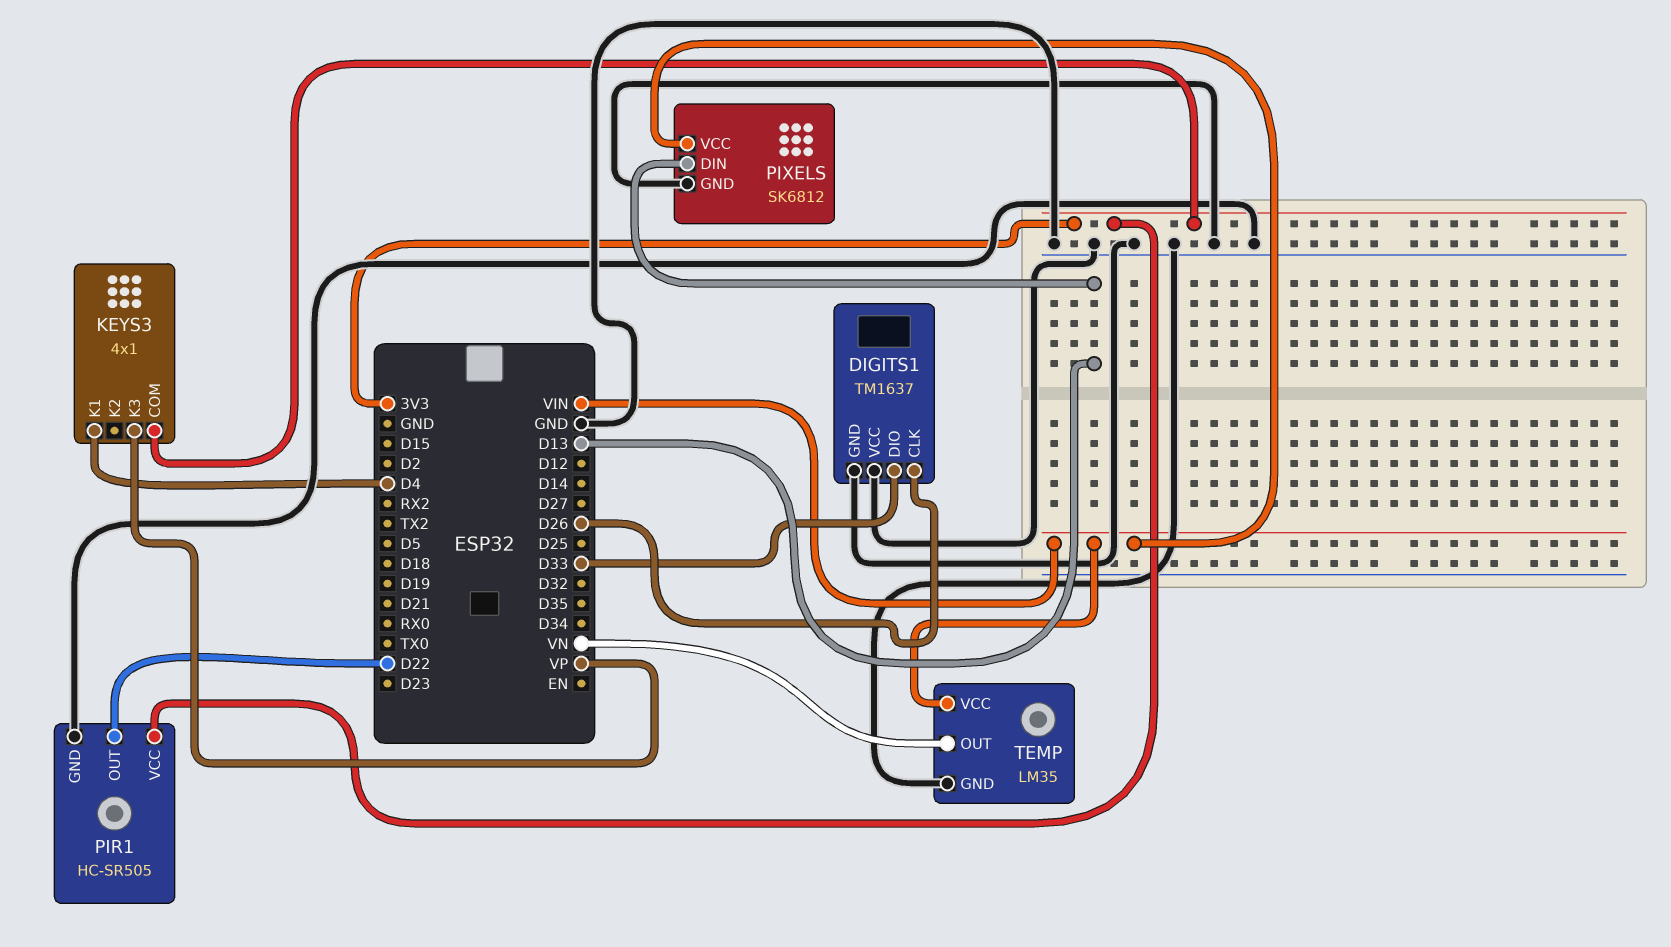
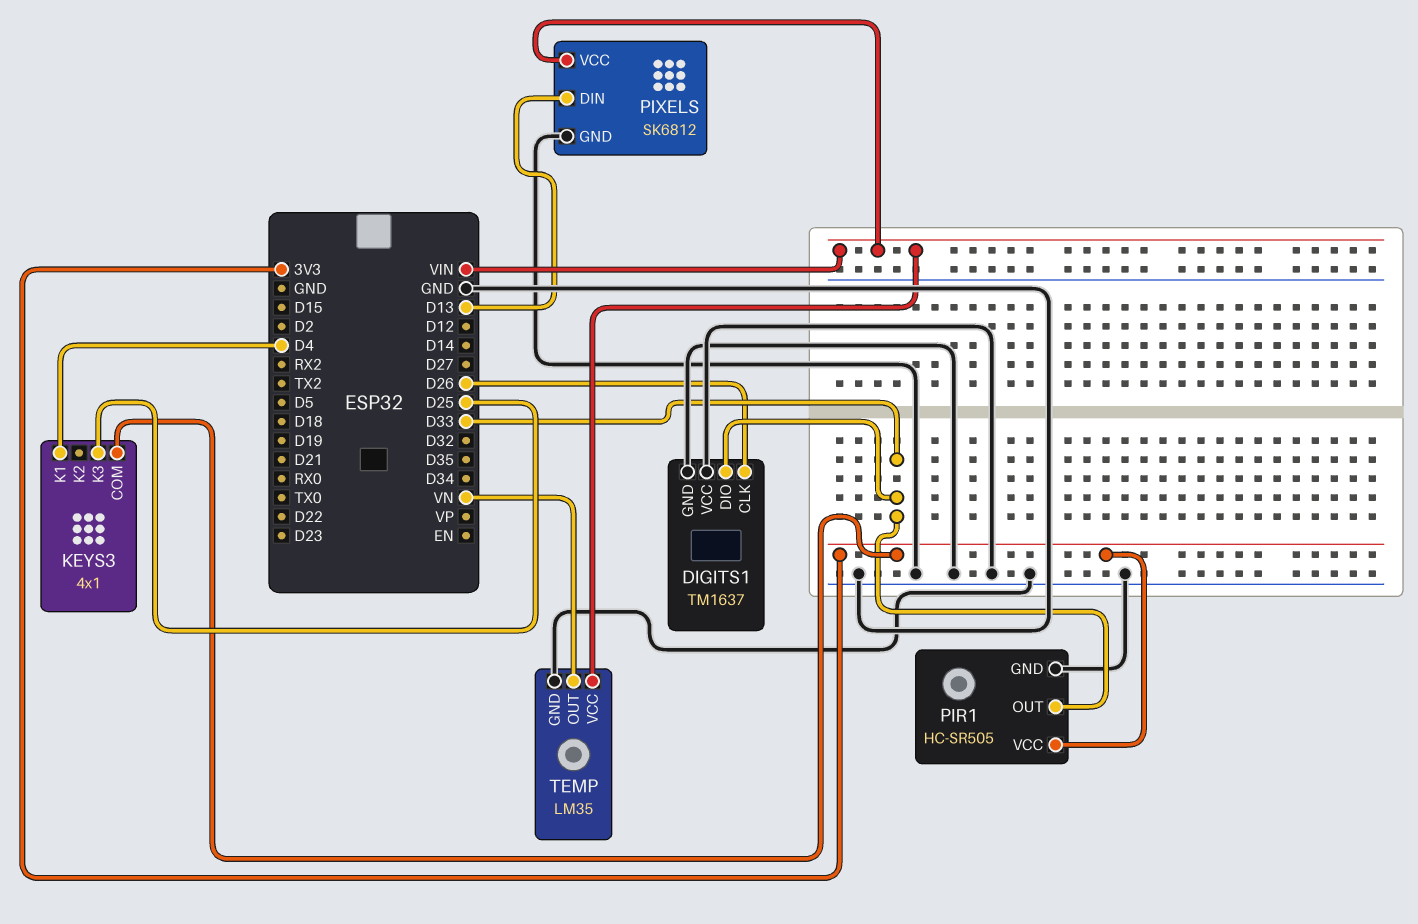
KEYS3 pin K3: VP -> D25
PIR1 pin OUT: D22 -> D33

